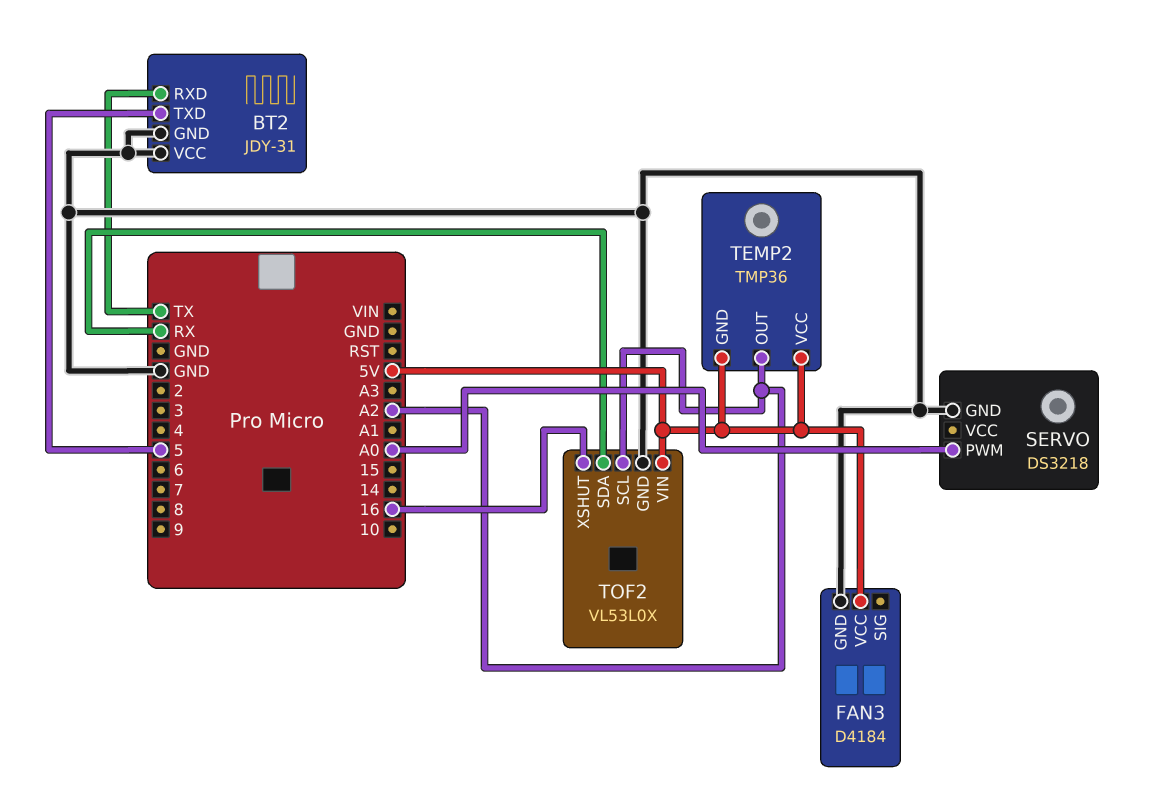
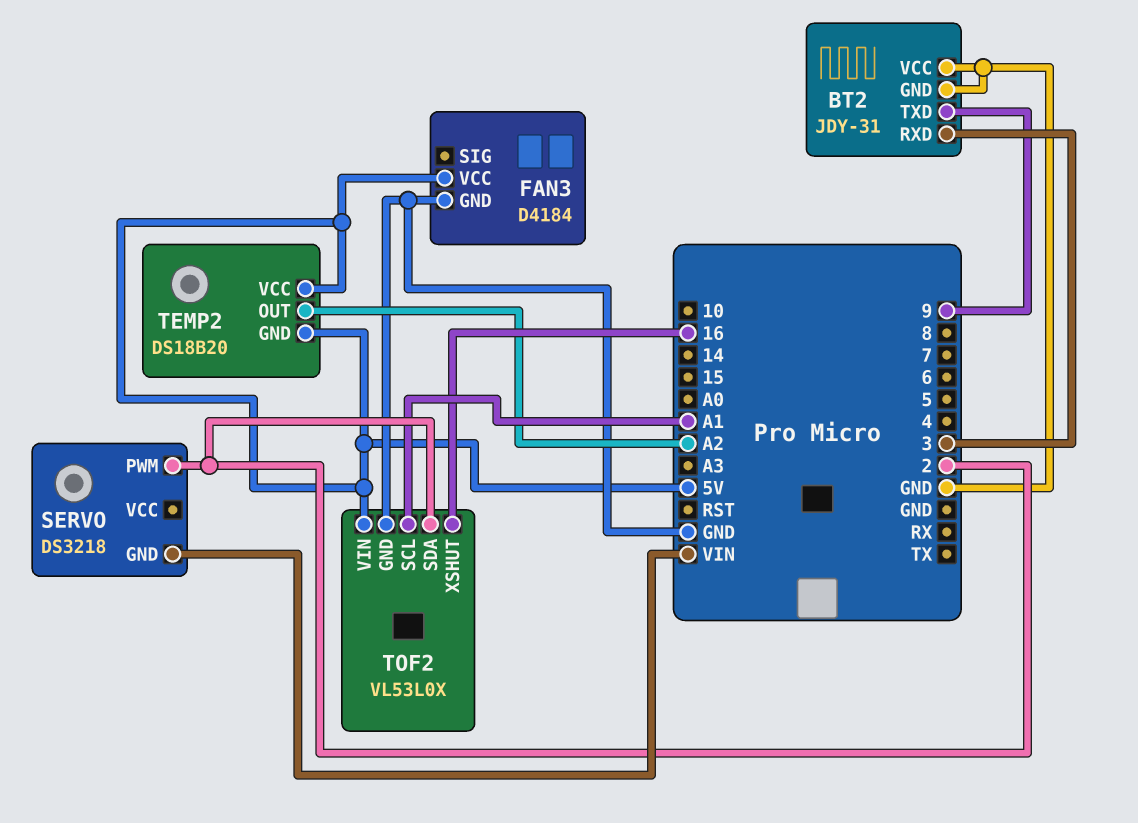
BT2 pin RXD: TX -> 3
BT2 pin TXD: 5 -> 9
SERVO pin GND: GND -> VIN
SERVO pin PWM: A0 -> 2
TEMP2: TMP36 -> DS18B20
TOF2 pin SCL: A2 -> A1
TOF2 pin SDA: RX -> 2

